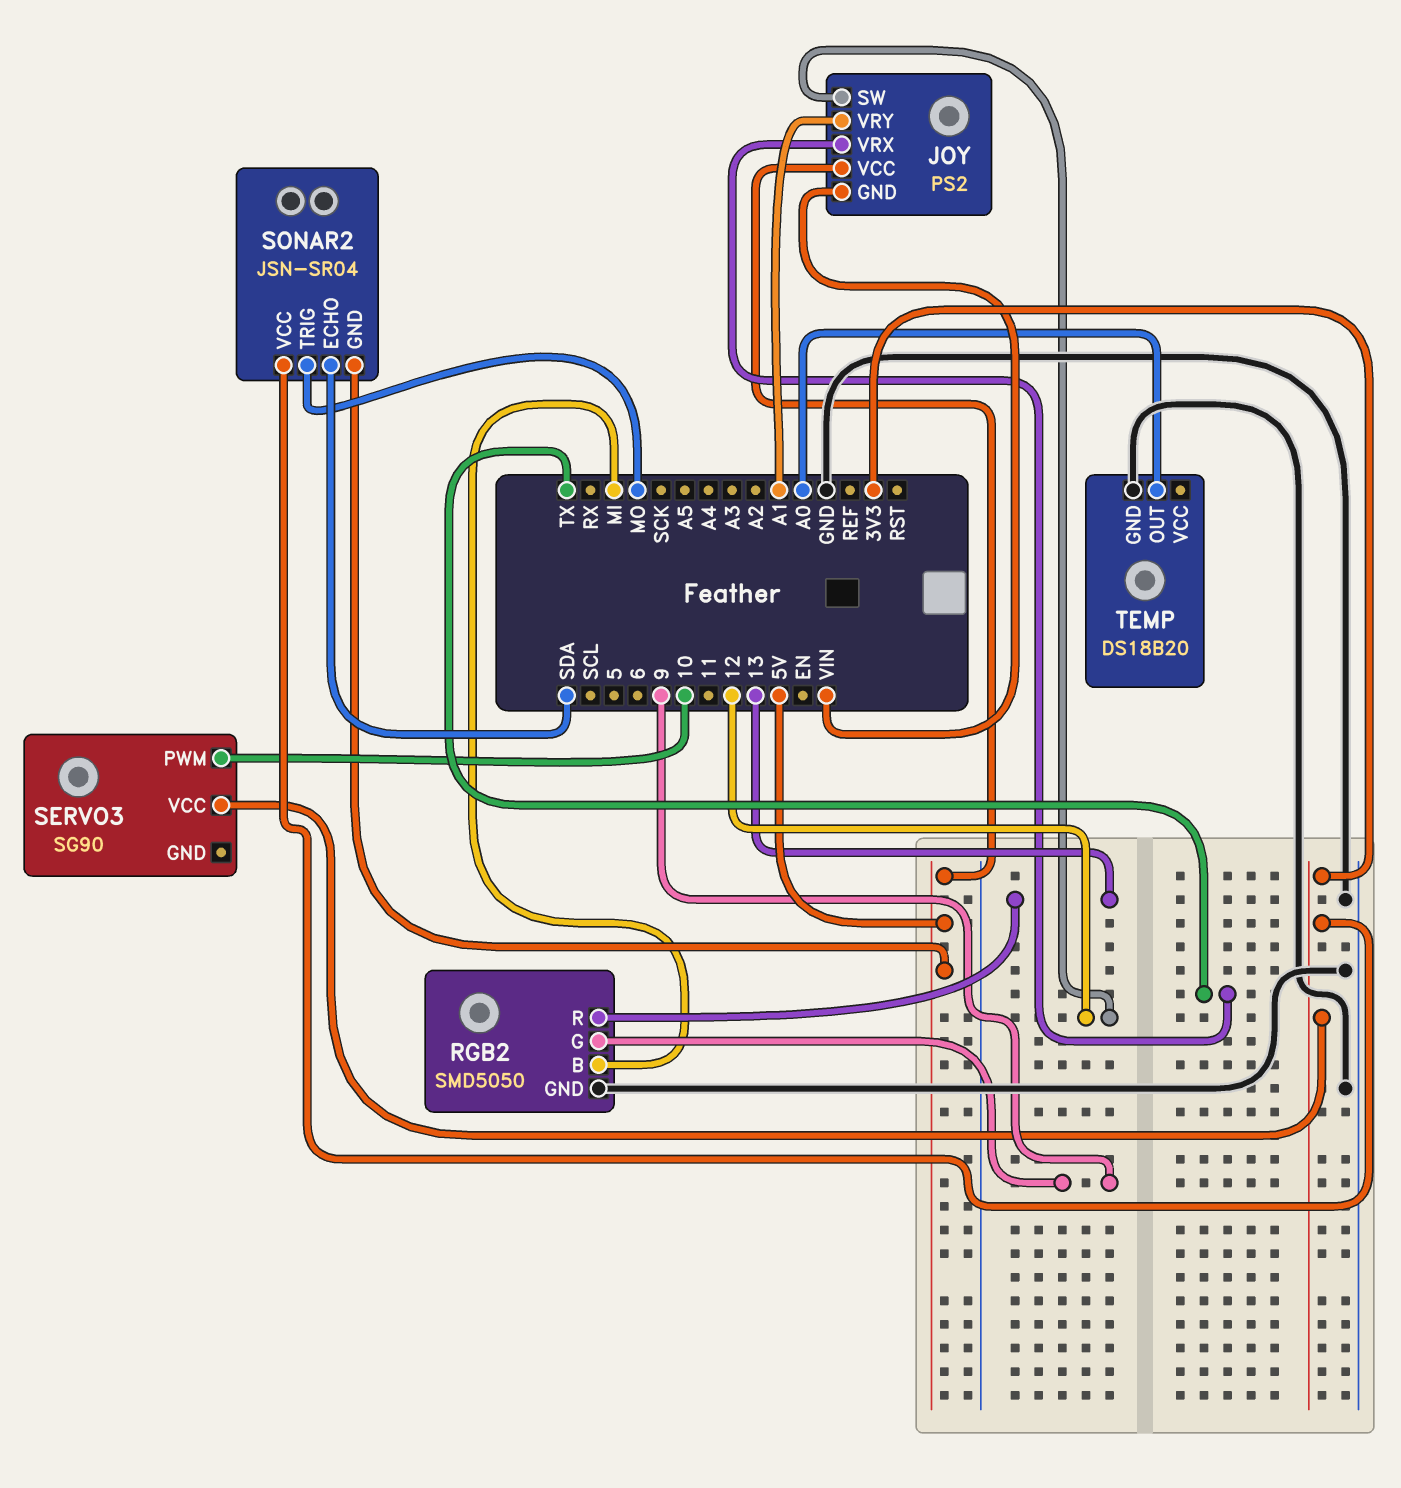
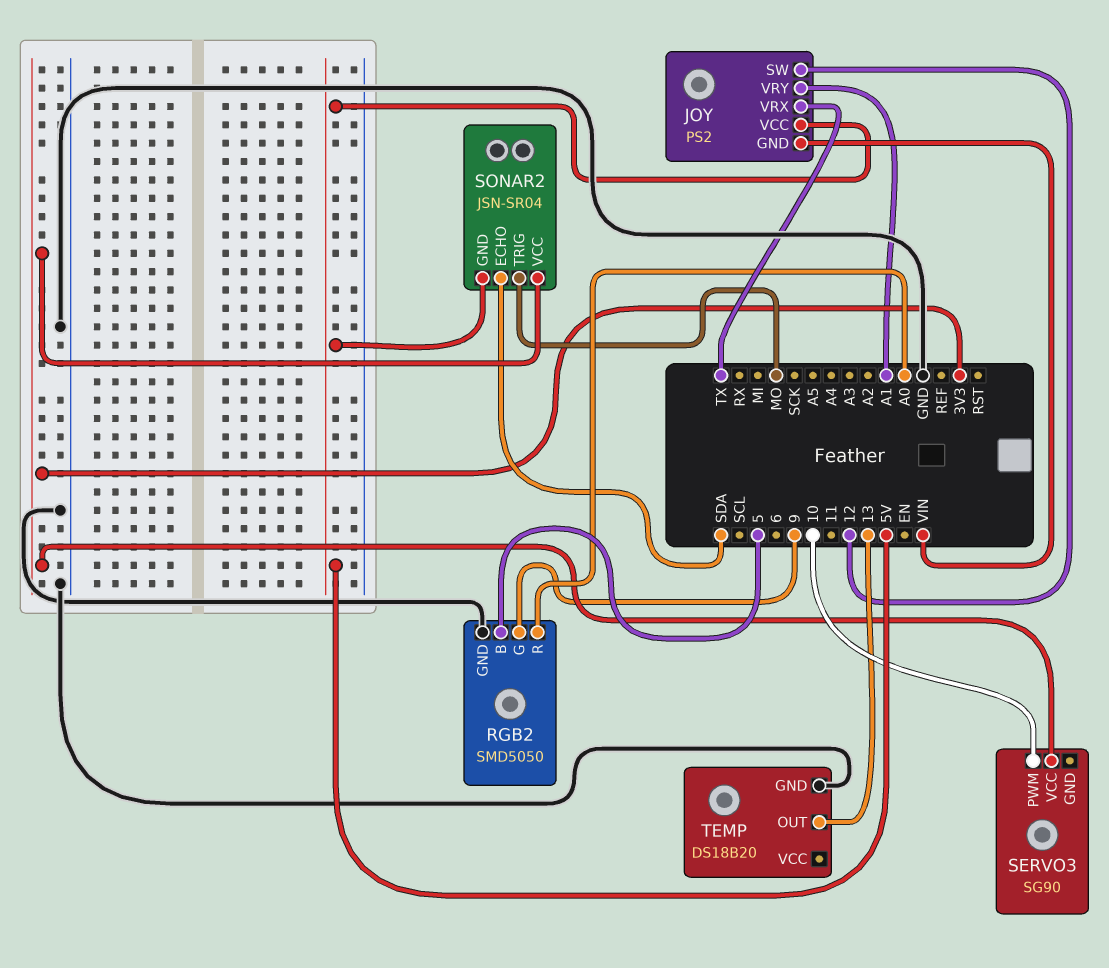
RGB2 pin B: MI -> 5
RGB2 pin R: 13 -> A0
TEMP pin OUT: A0 -> 13

